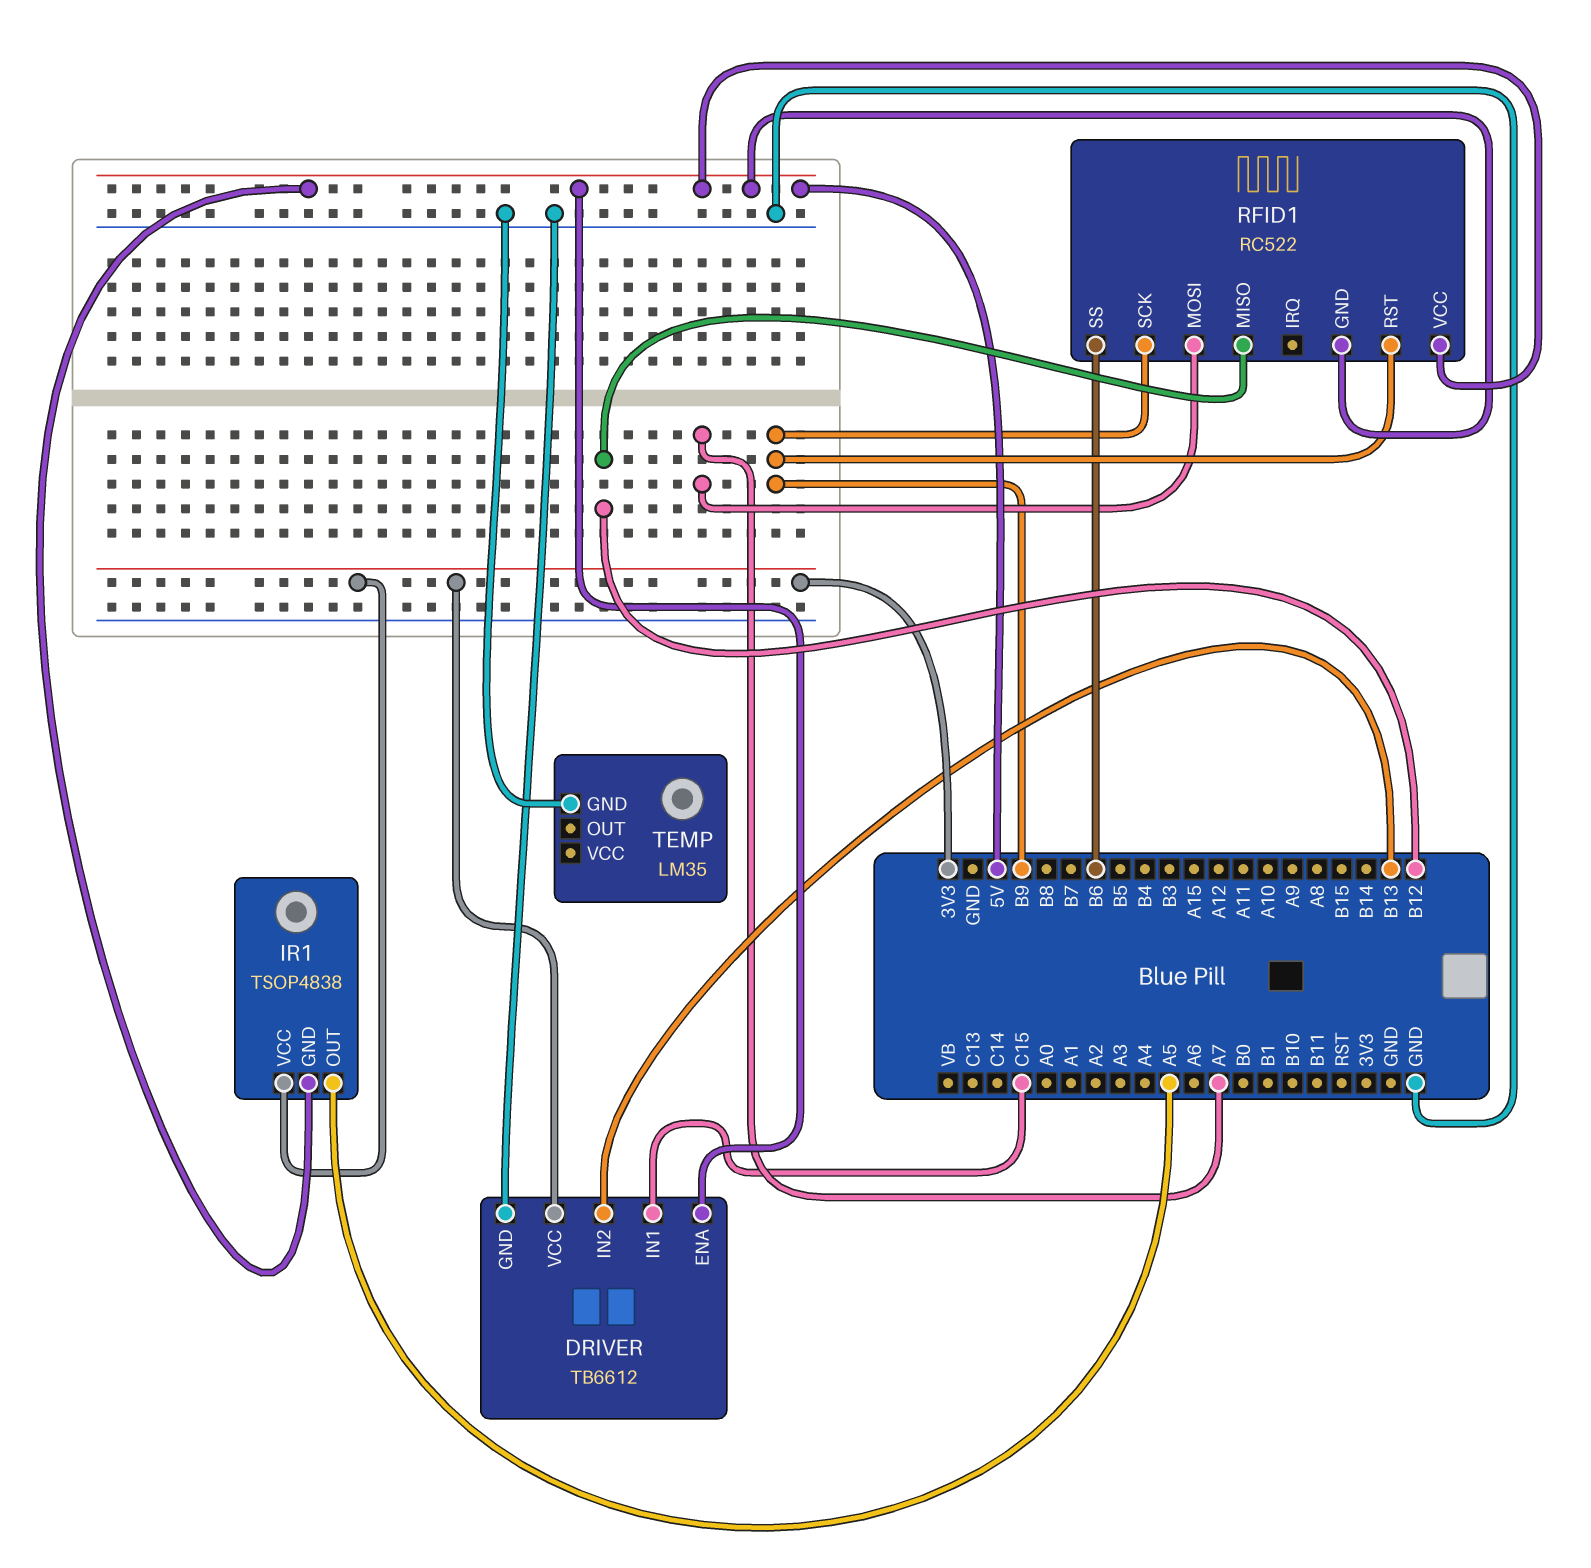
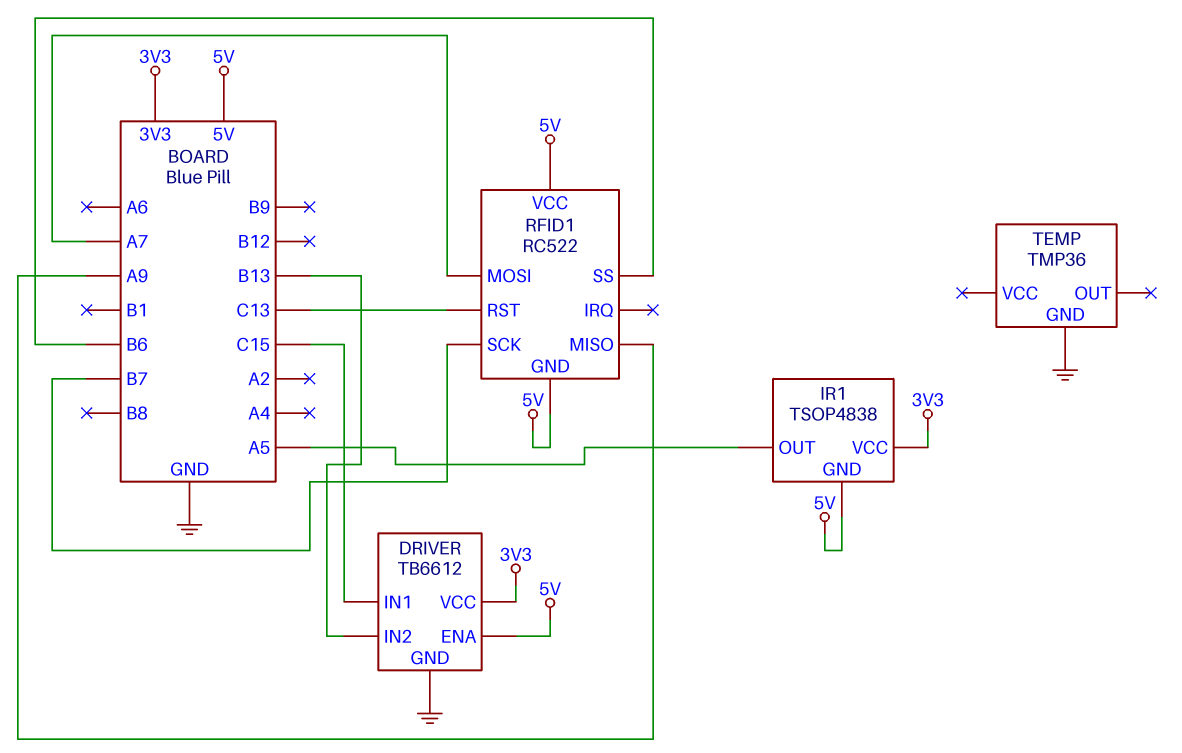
RFID1 pin MISO: B12 -> A9
RFID1 pin RST: B9 -> C13
RFID1 pin SCK: B9 -> B7
TEMP: LM35 -> TMP36

